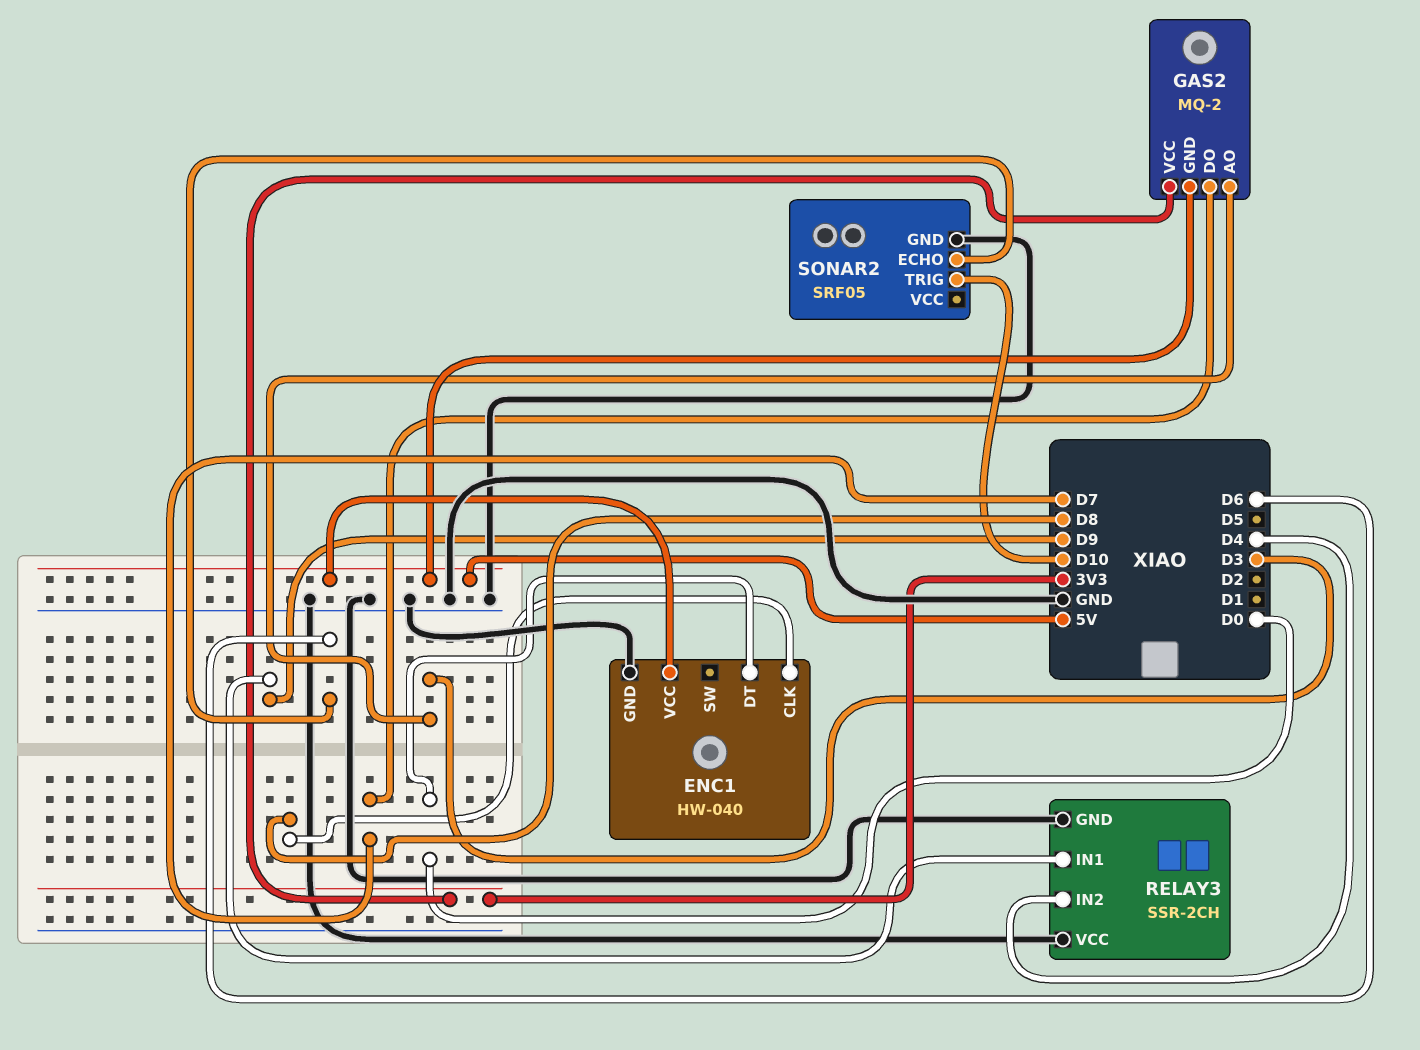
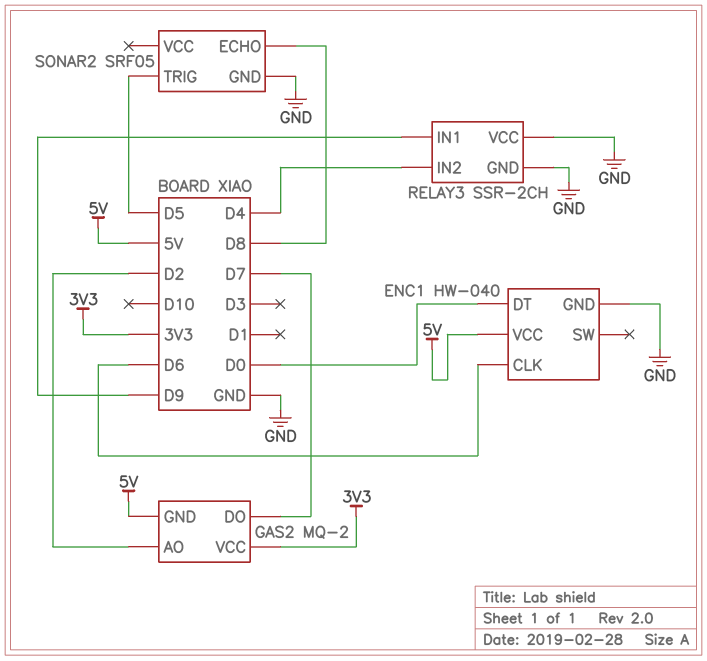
ENC1 pin CLK: D8 -> D6
GAS2 pin AO: D3 -> D2
SONAR2 pin ECHO: D6 -> D8
SONAR2 pin TRIG: D10 -> D5

